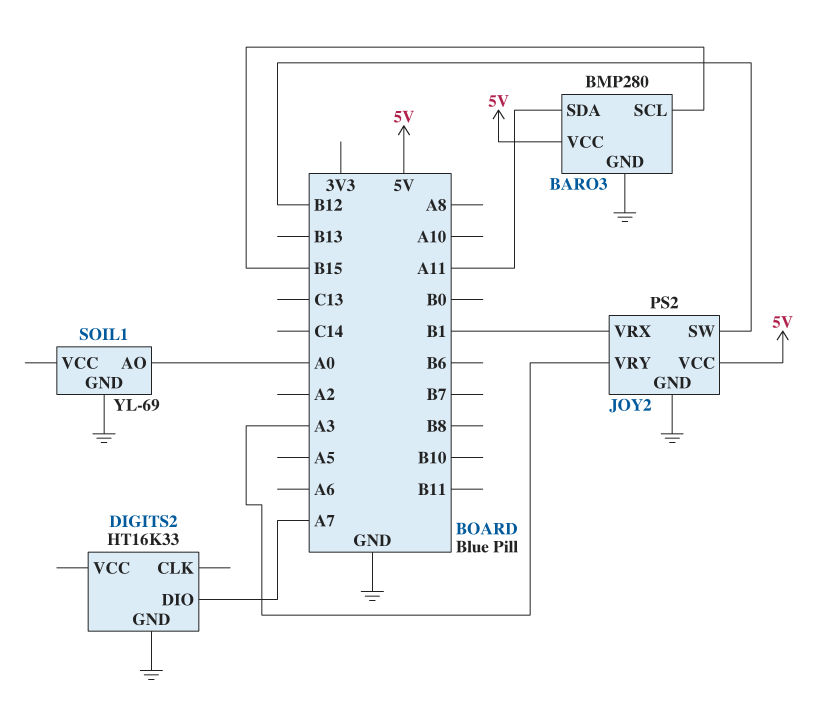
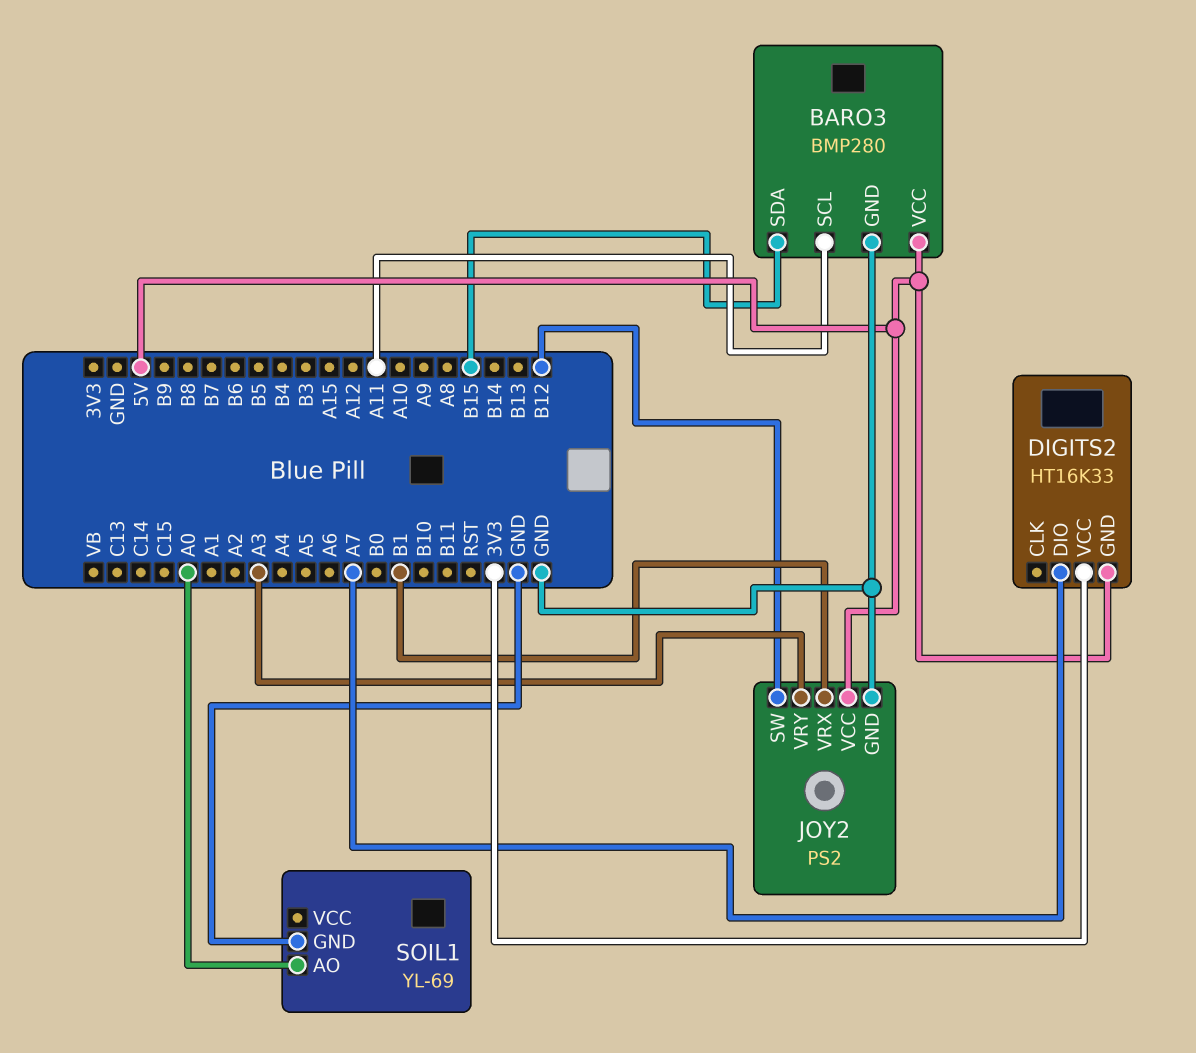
BARO3 pin SCL: B15 -> A11
BARO3 pin SDA: A11 -> B15
DIGITS2 pin GND: GND -> 5V
DIGITS2 pin VCC: none -> 3V3

